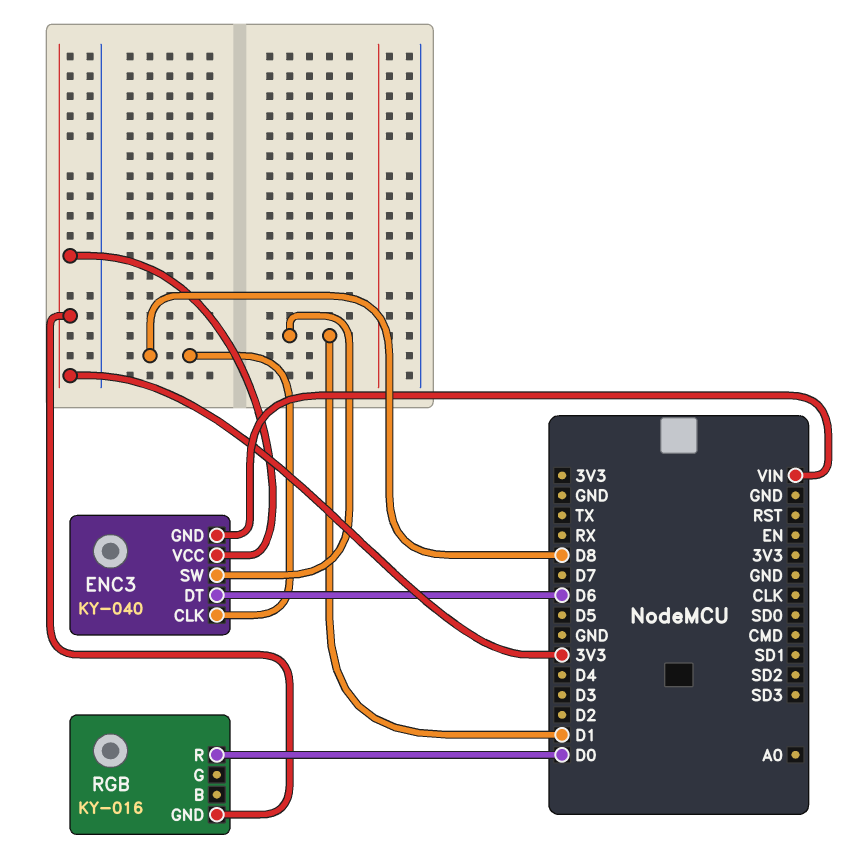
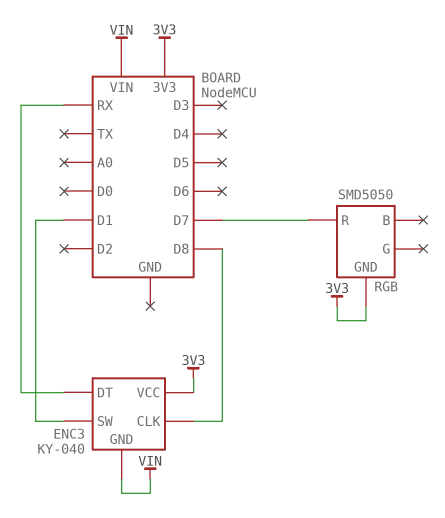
ENC3 pin DT: D6 -> RX
RGB: KY-016 -> SMD5050
RGB pin R: D0 -> D7

